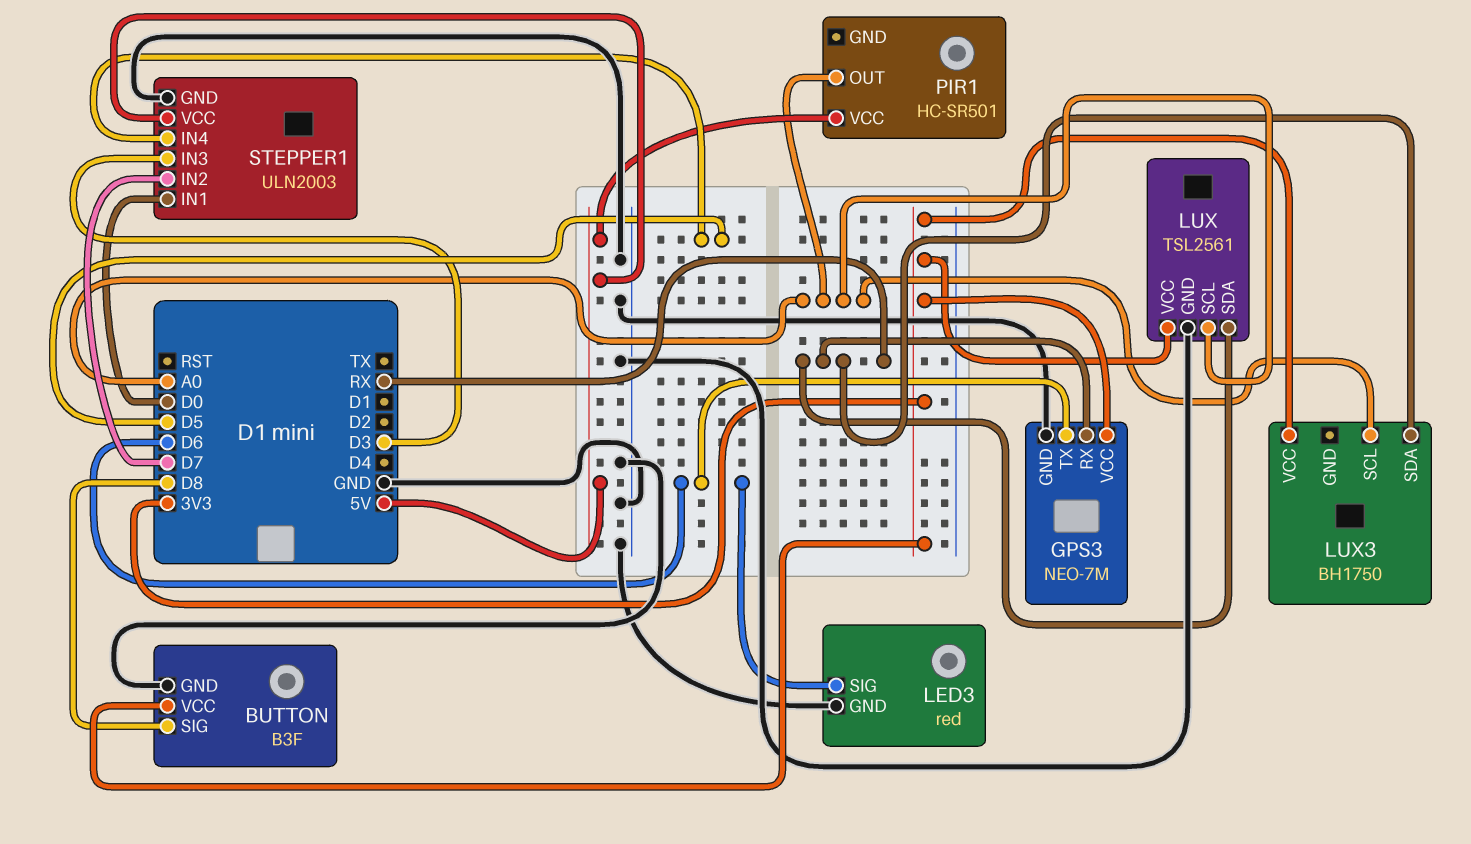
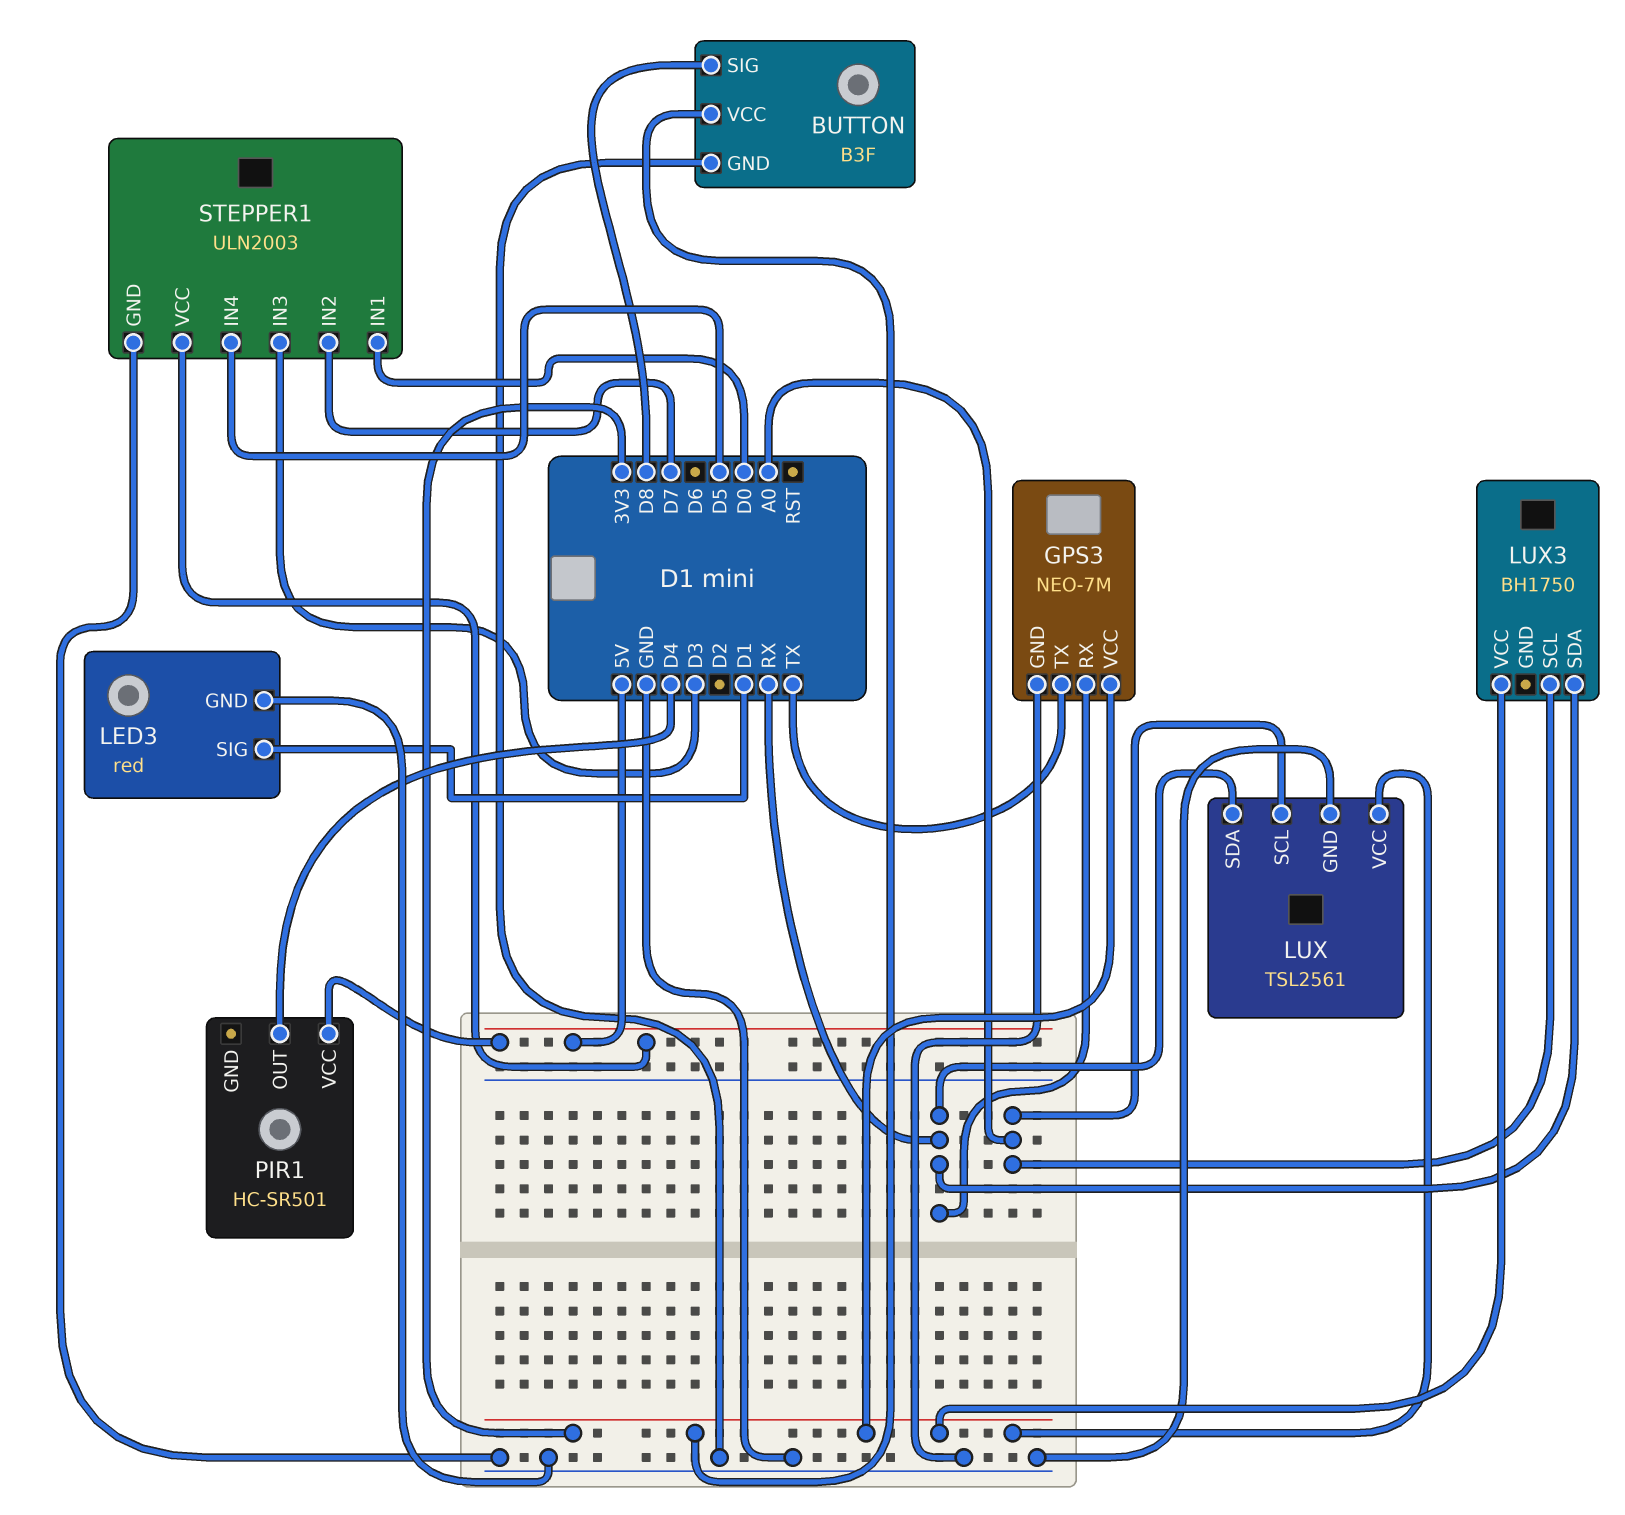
GPS3 pin TX: D6 -> TX
LED3 pin SIG: D6 -> D1
PIR1 pin OUT: A0 -> D4

